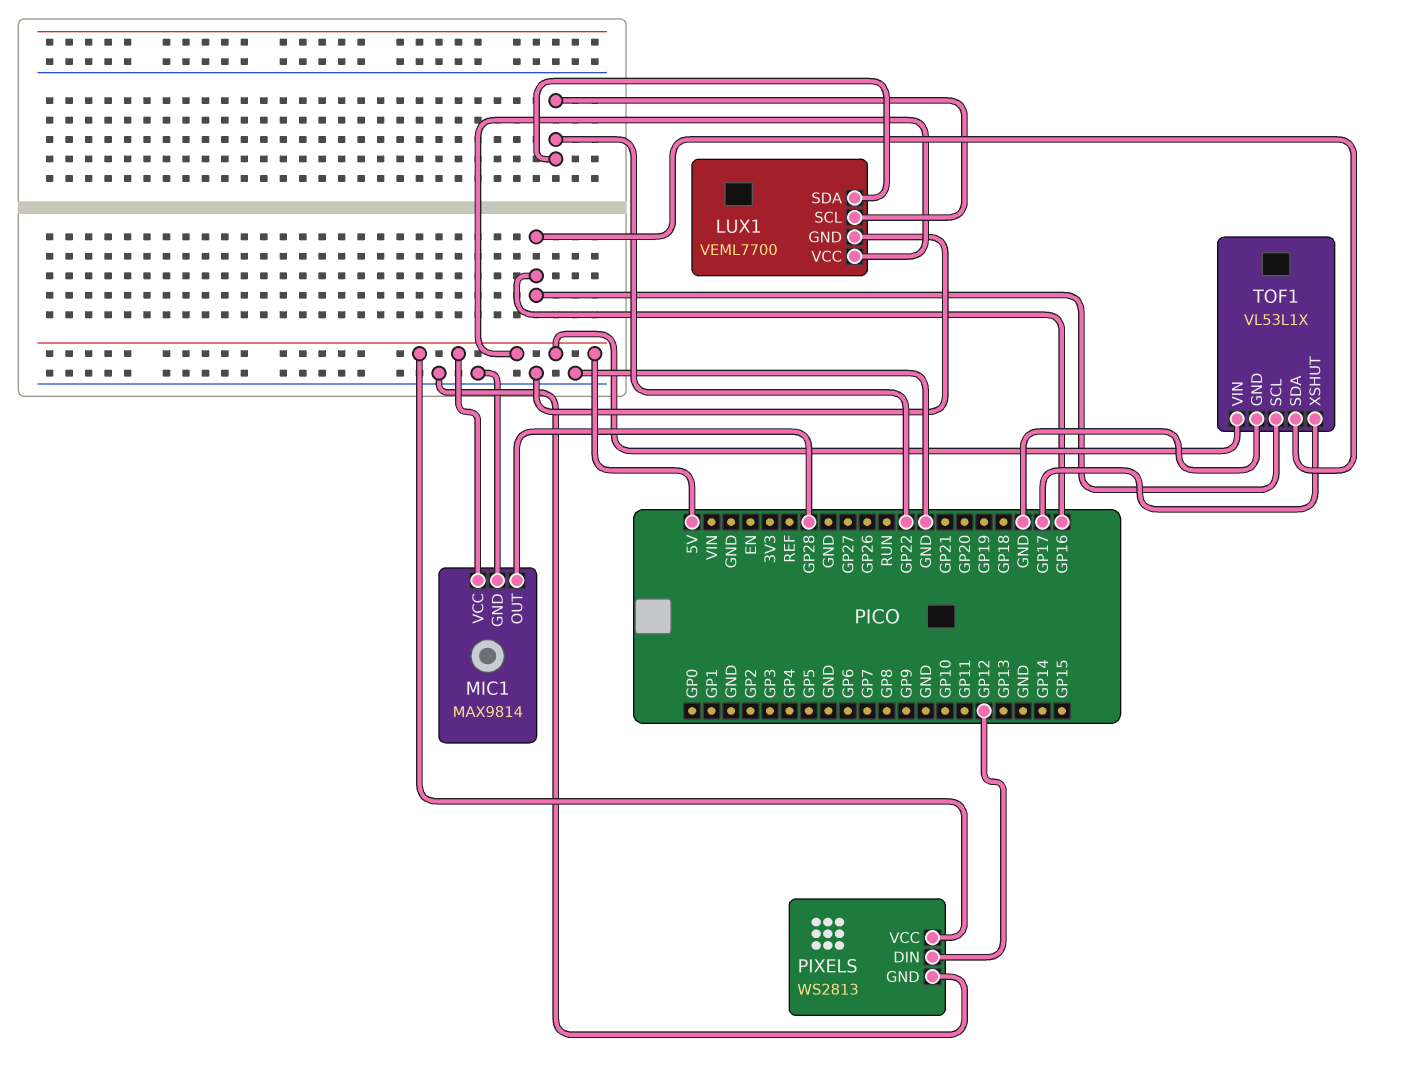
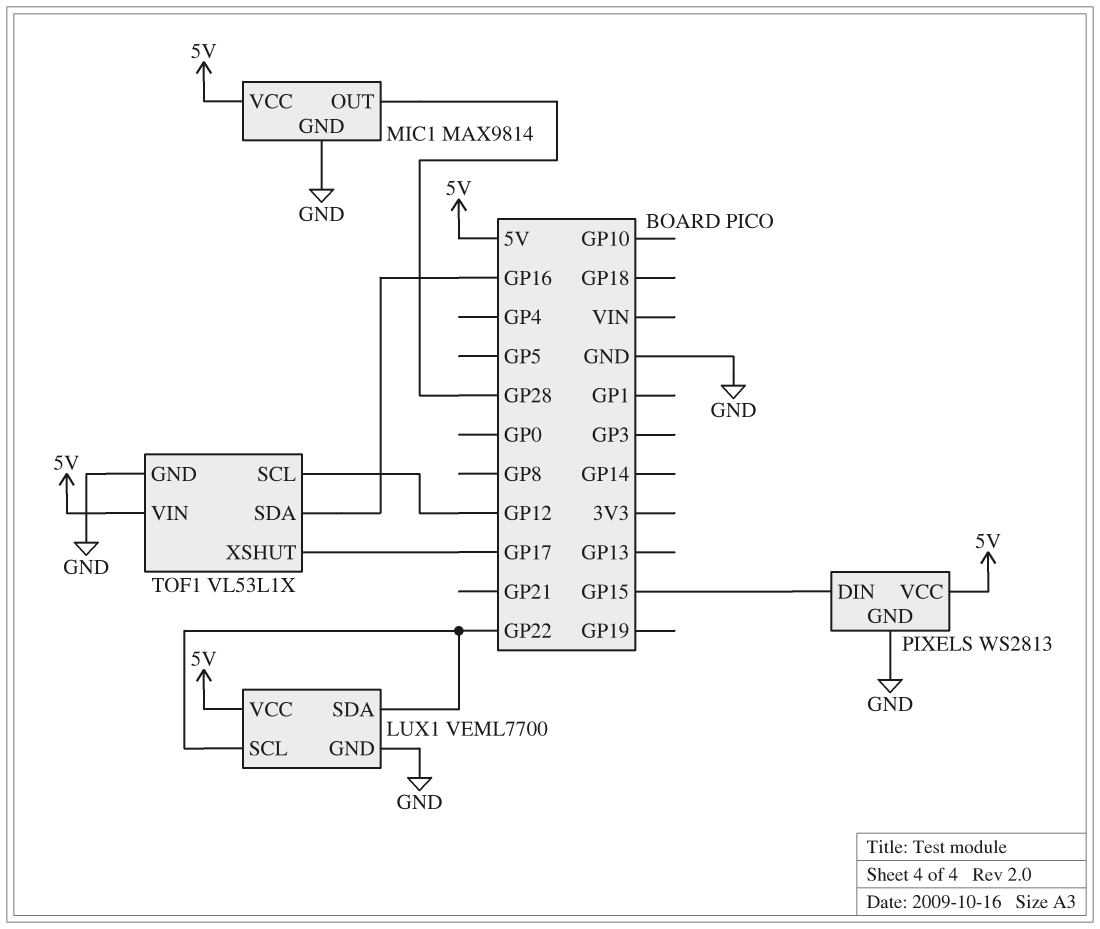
PIXELS pin DIN: GP12 -> GP15
TOF1 pin SCL: GP16 -> GP12

